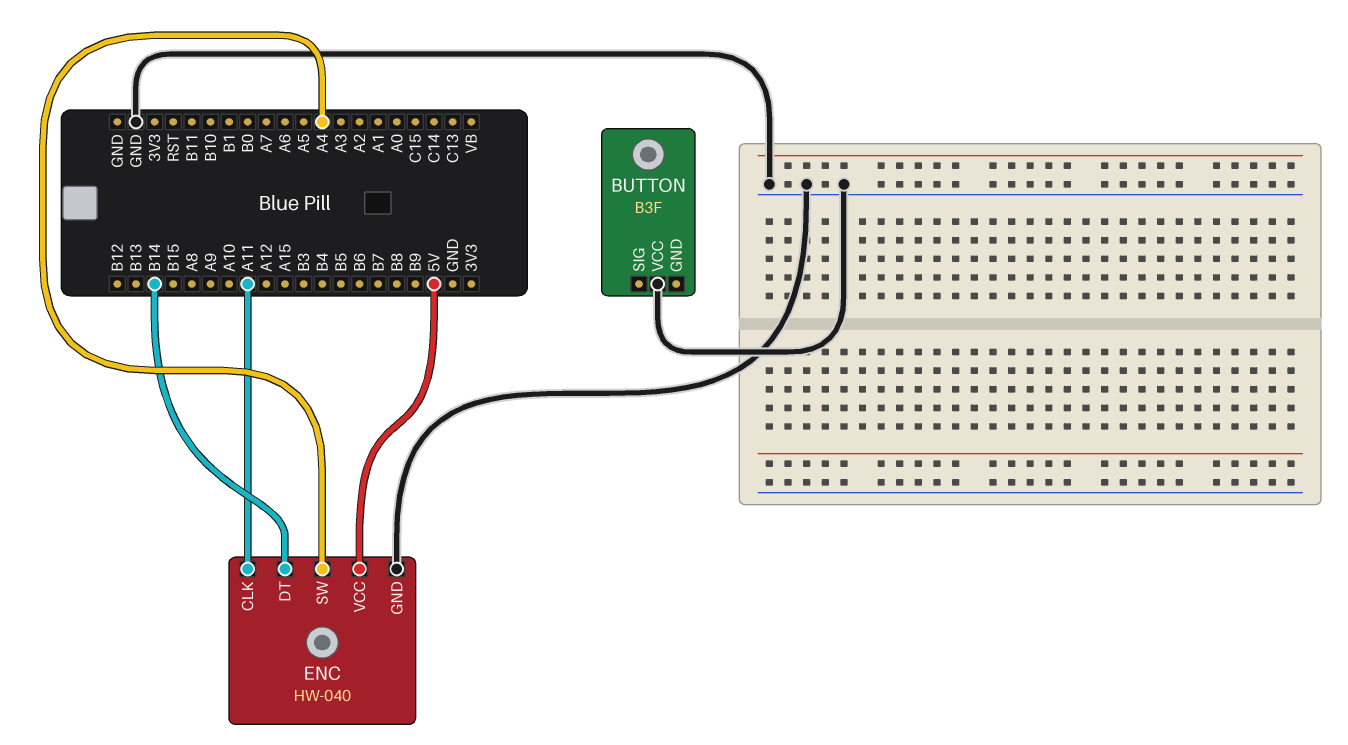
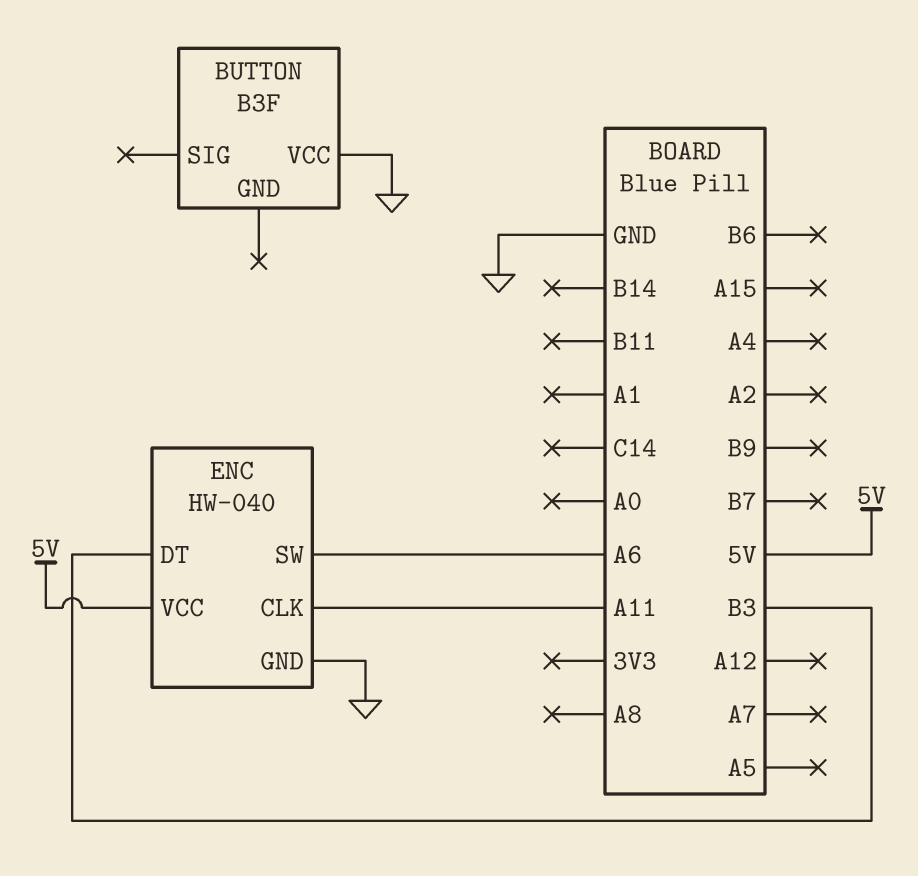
ENC pin DT: B14 -> B3
ENC pin SW: A4 -> A6

